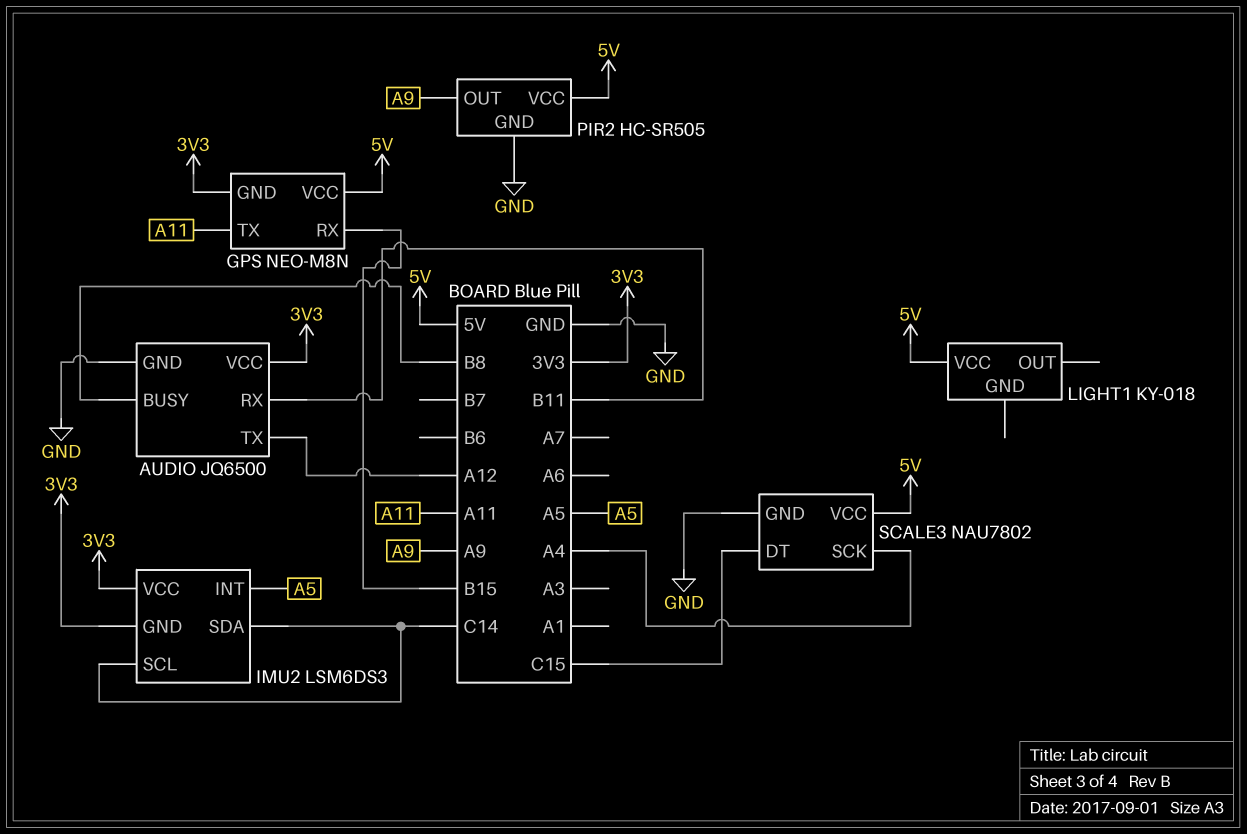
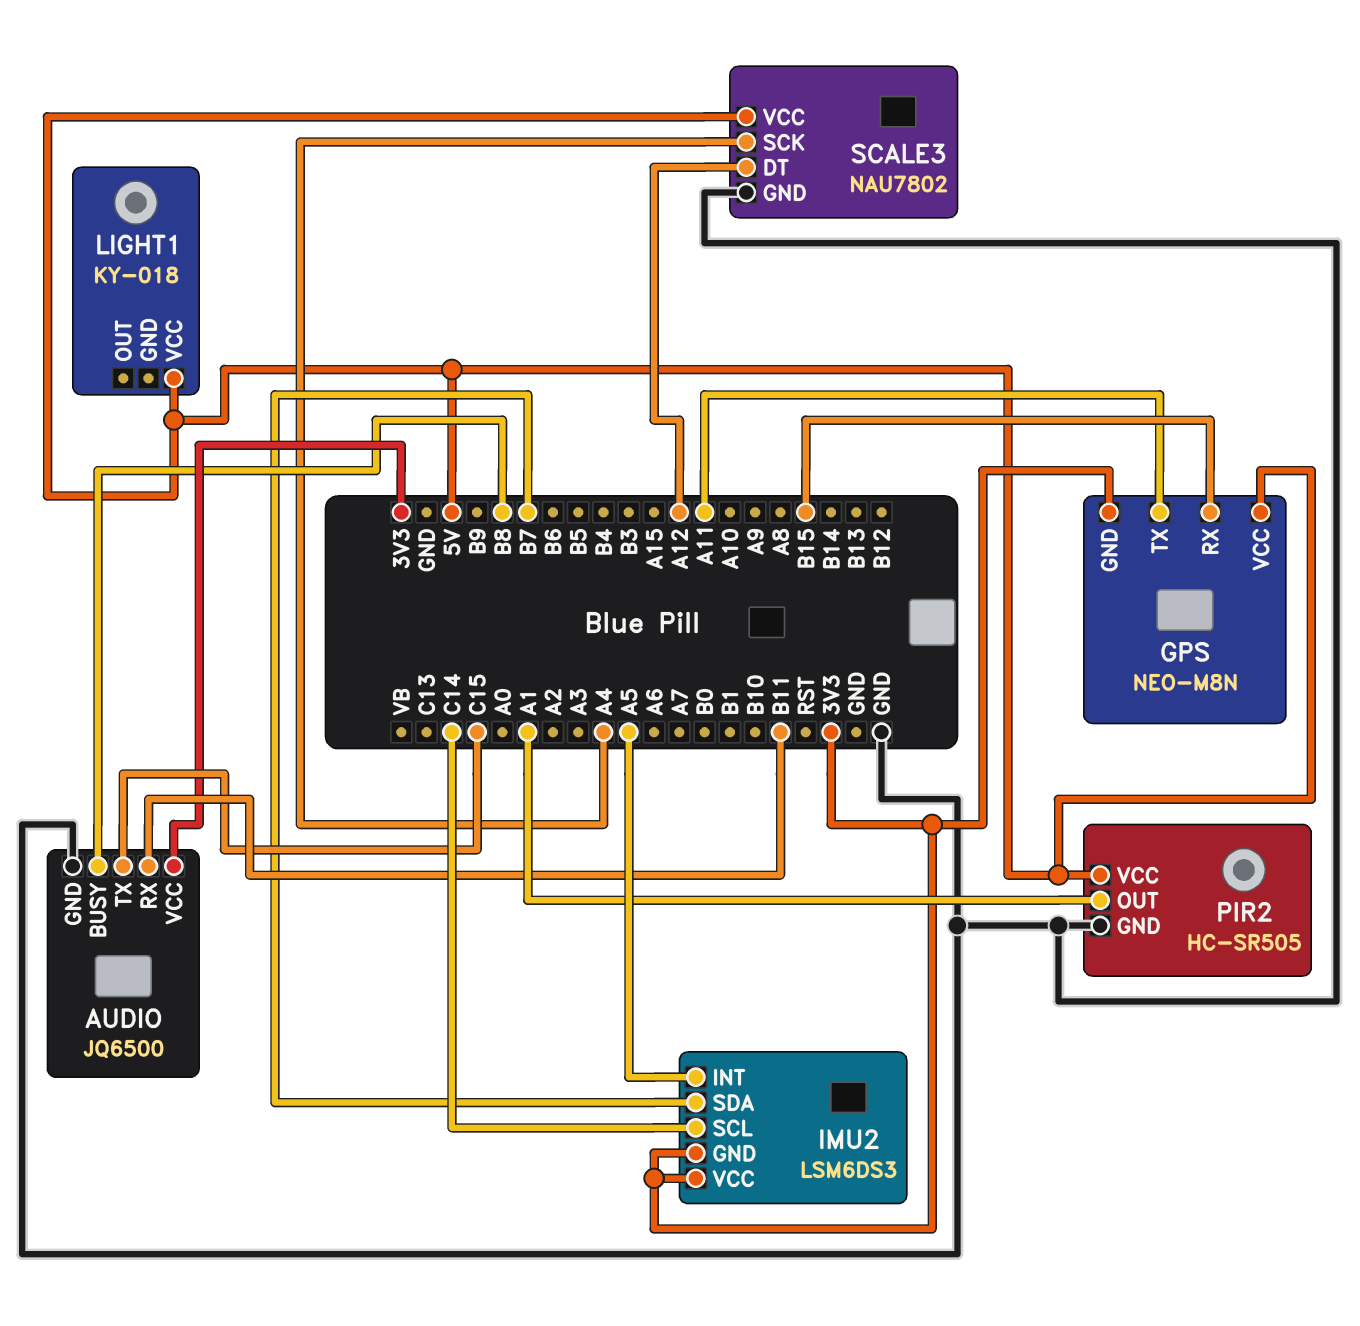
AUDIO pin TX: A12 -> C15
IMU2 pin SDA: C14 -> B7
PIR2 pin OUT: A9 -> A1
SCALE3 pin DT: C15 -> A12

